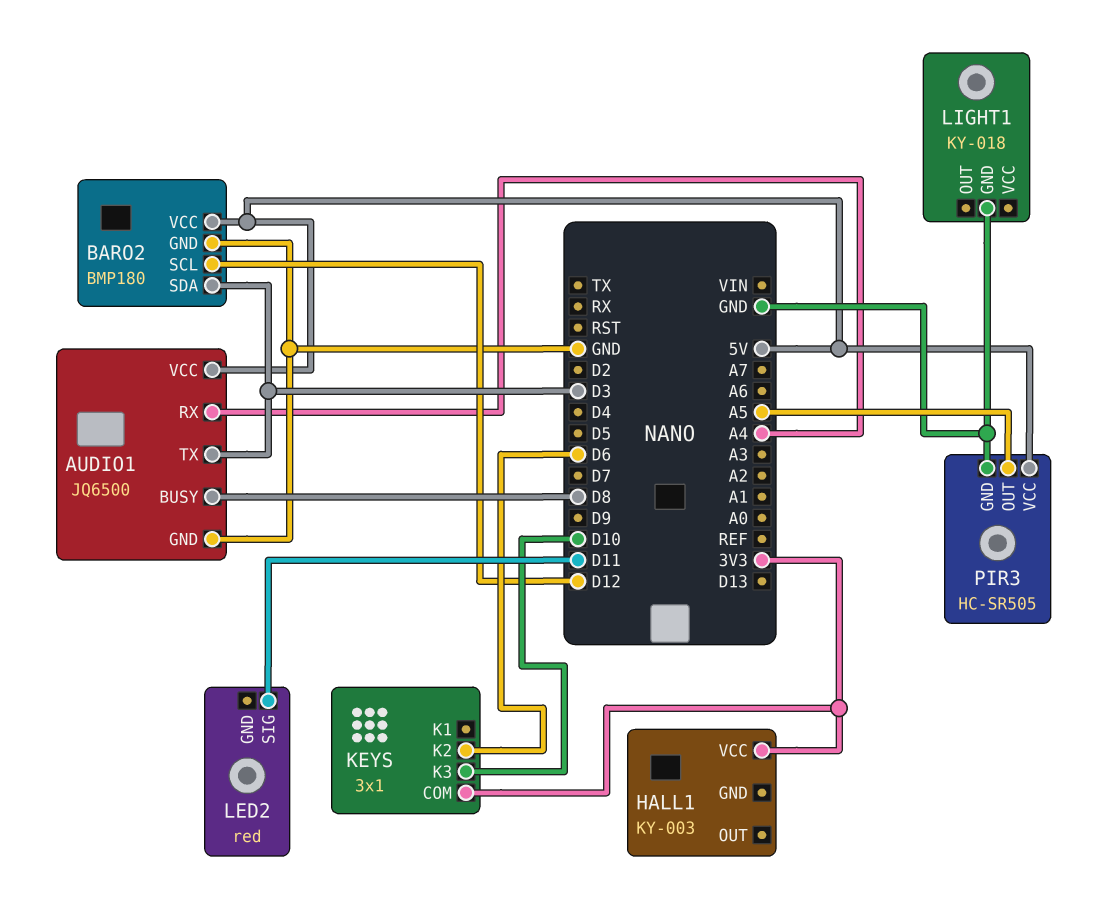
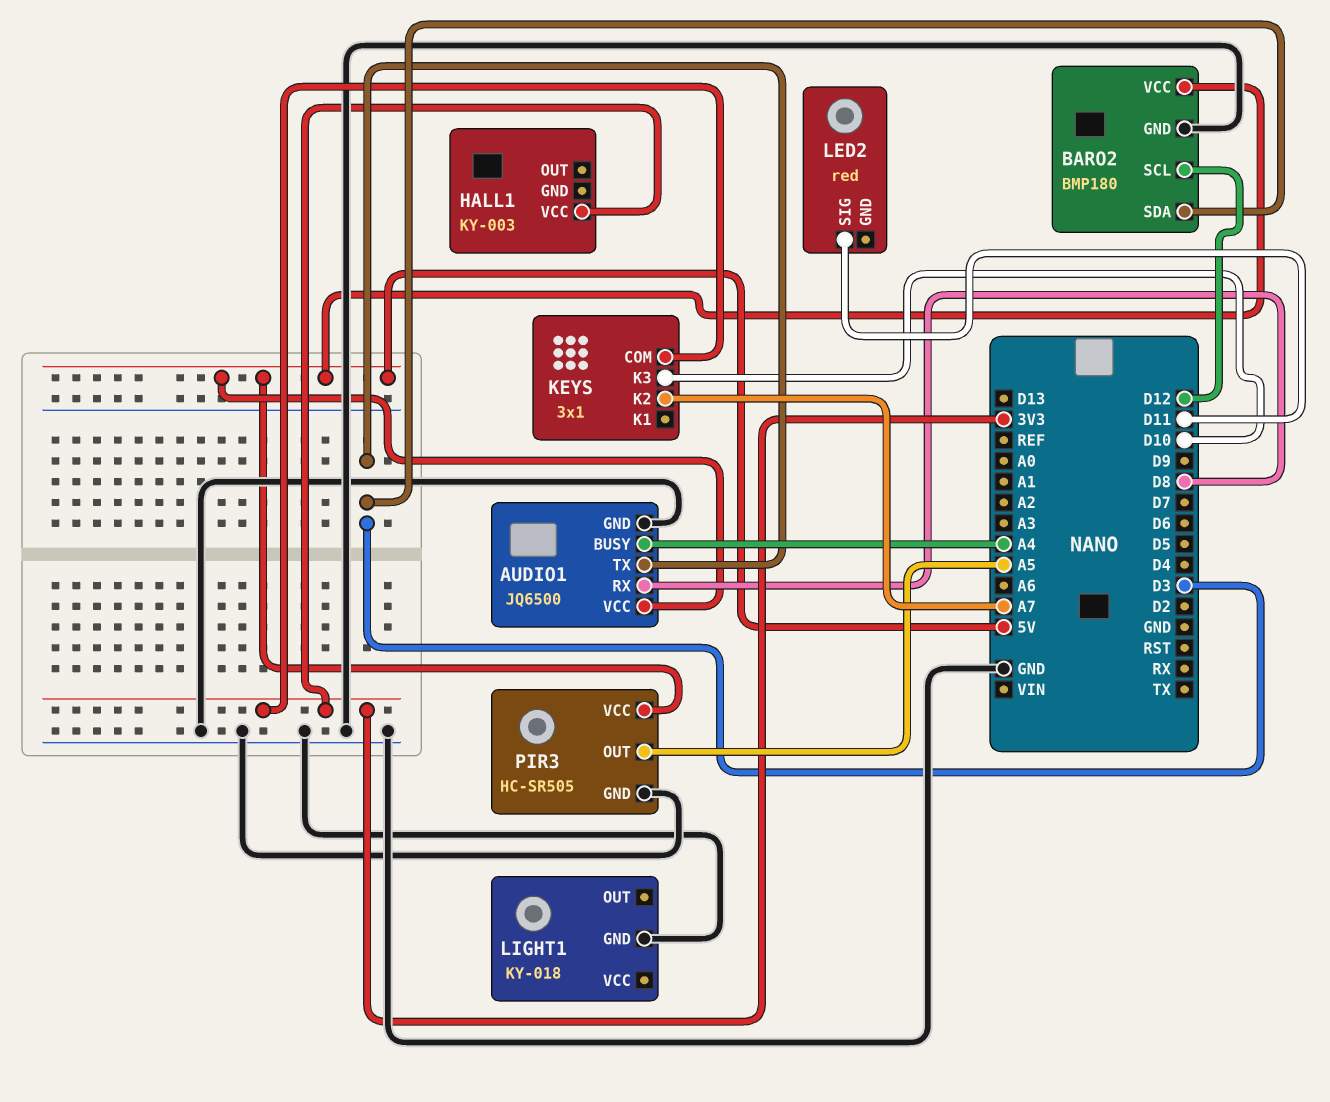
AUDIO1 pin BUSY: D8 -> A4
AUDIO1 pin RX: A4 -> D8
KEYS pin K2: D6 -> A7

